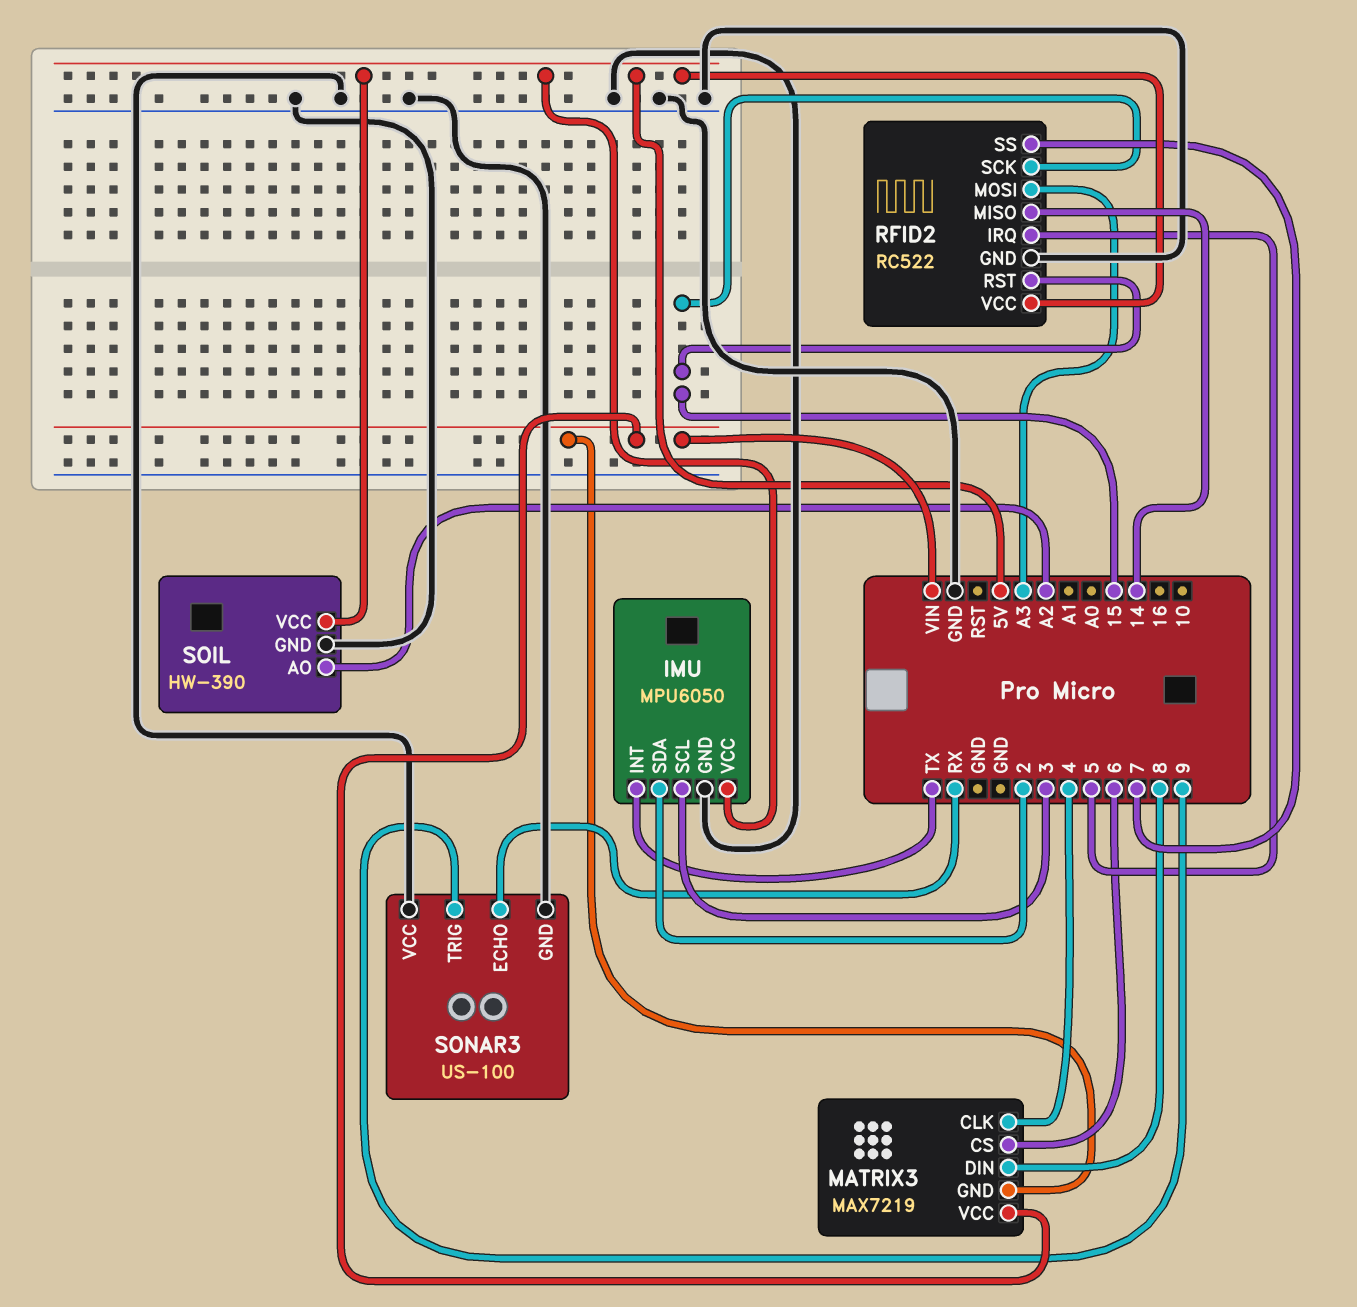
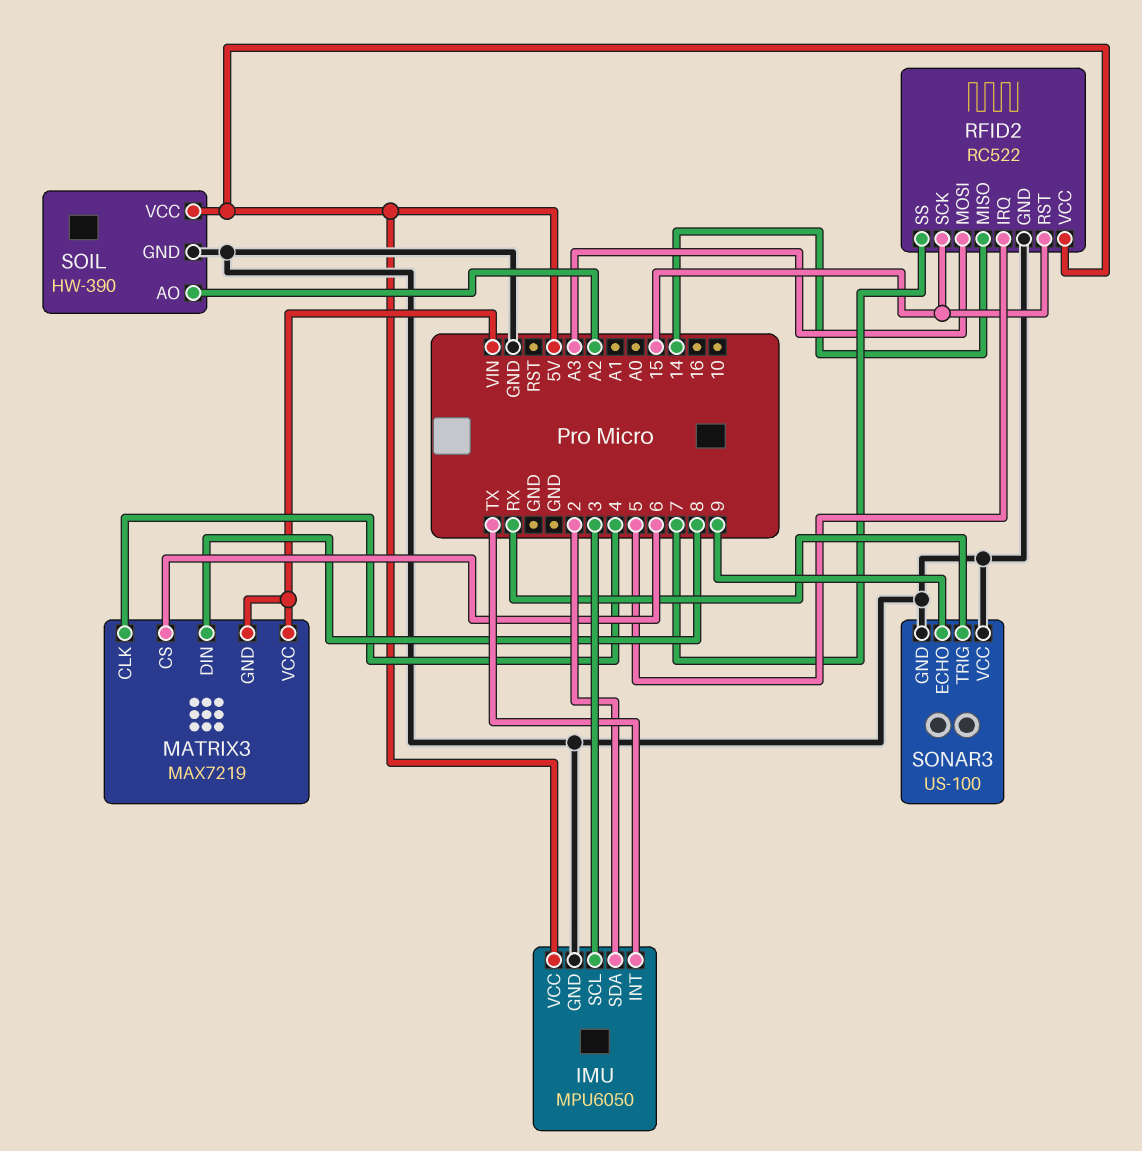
SONAR3 pin ECHO: RX -> 9
SONAR3 pin TRIG: 9 -> RX

